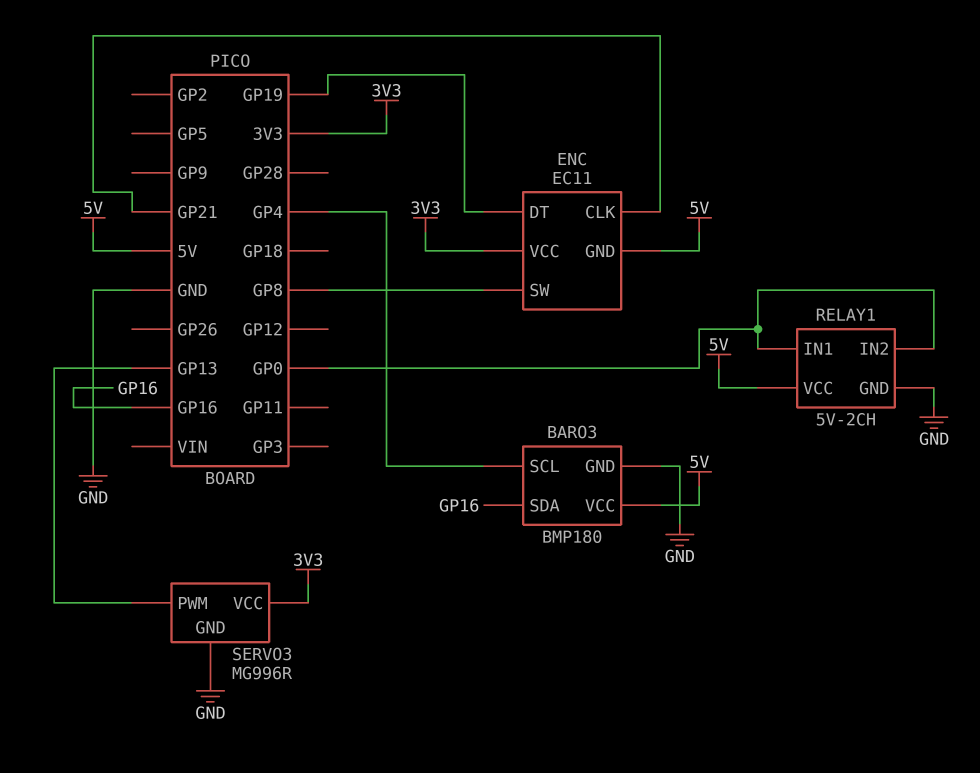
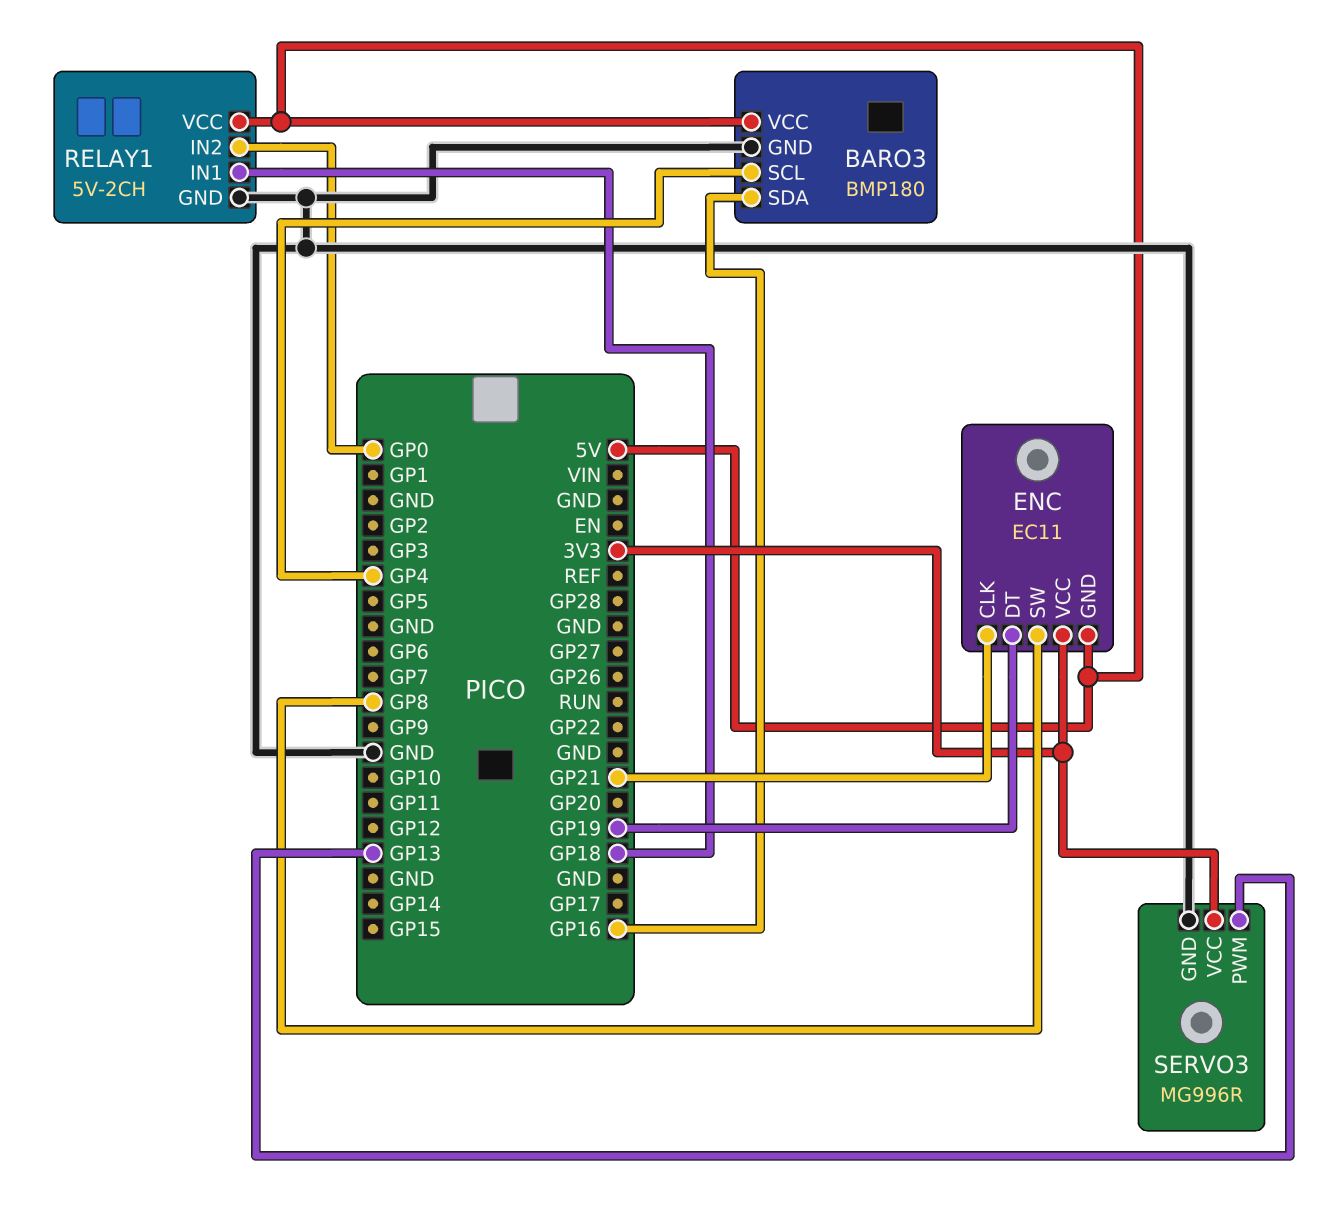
RELAY1 pin IN1: GP0 -> GP18

